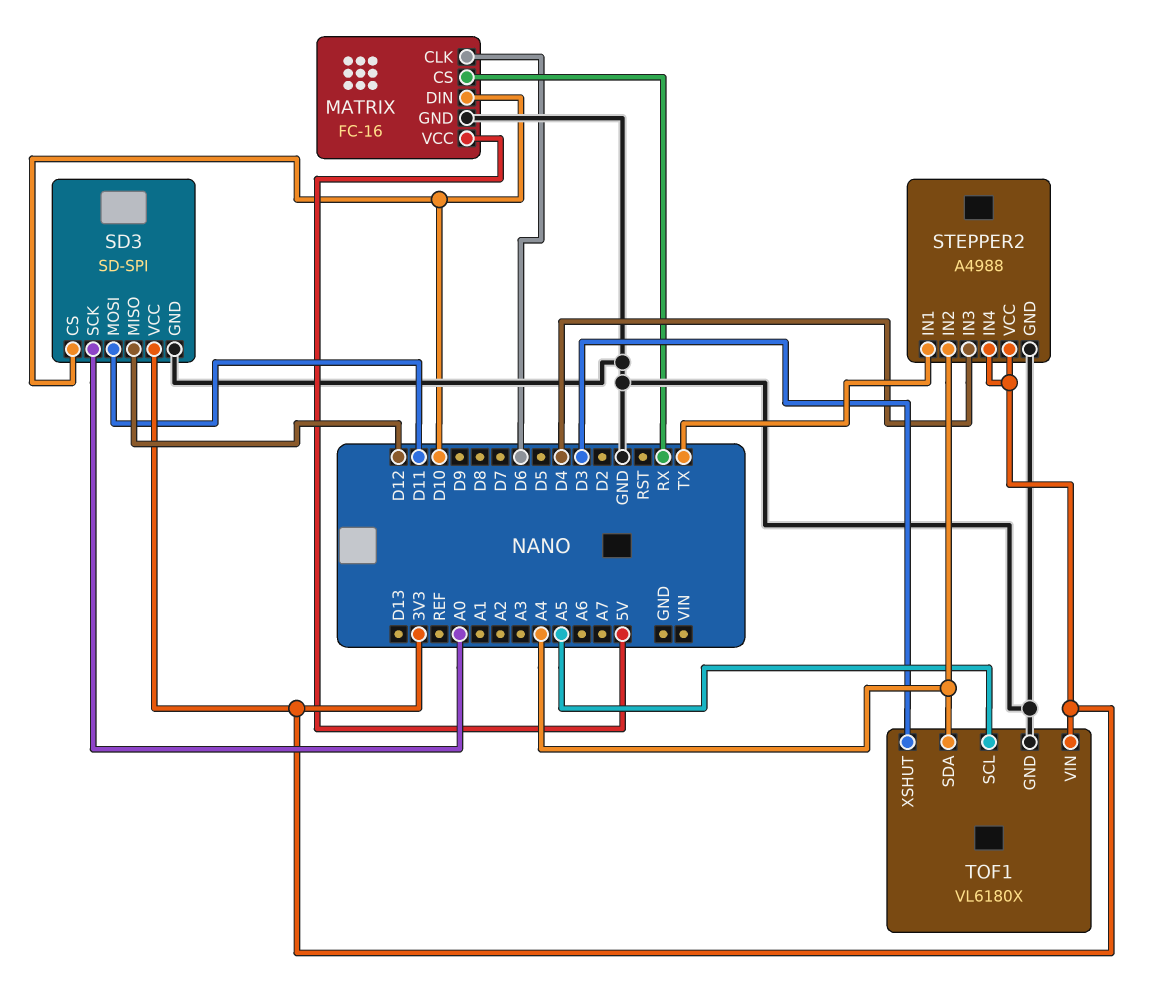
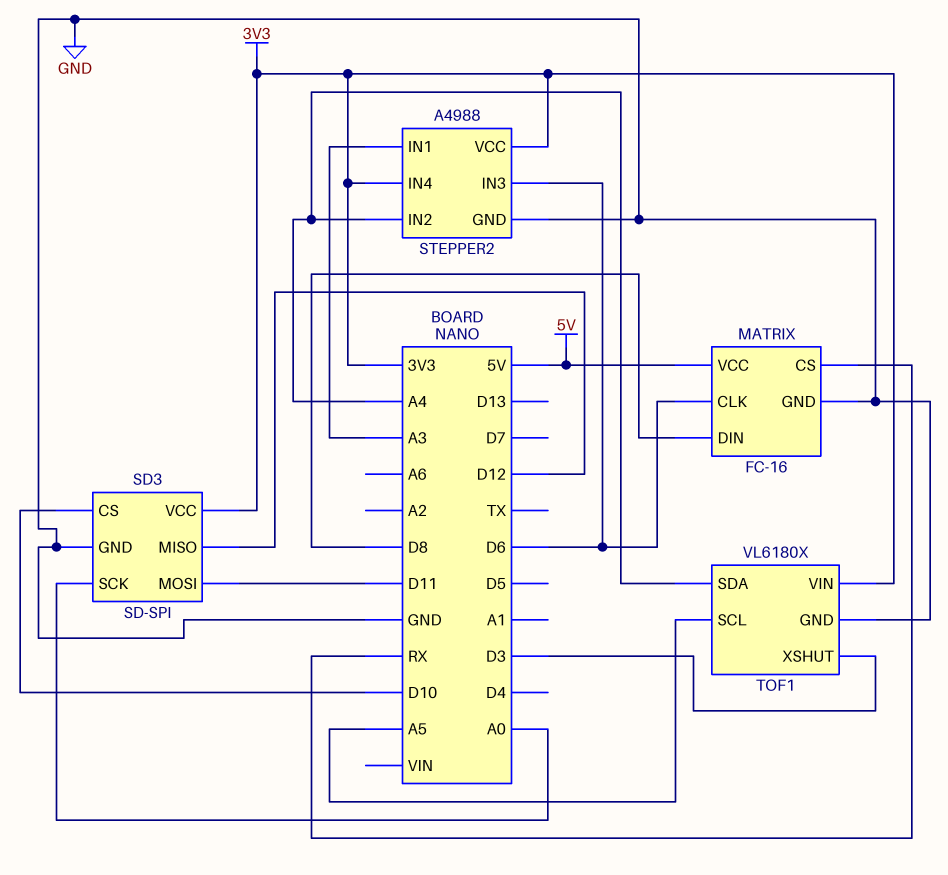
MATRIX pin DIN: D10 -> D8
STEPPER2 pin IN1: TX -> A3
STEPPER2 pin IN3: D4 -> D6

